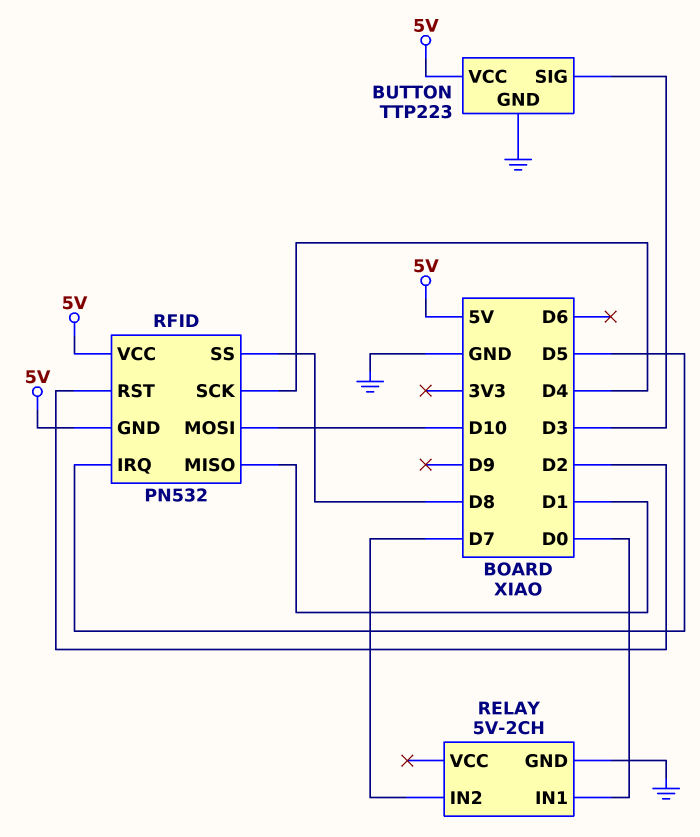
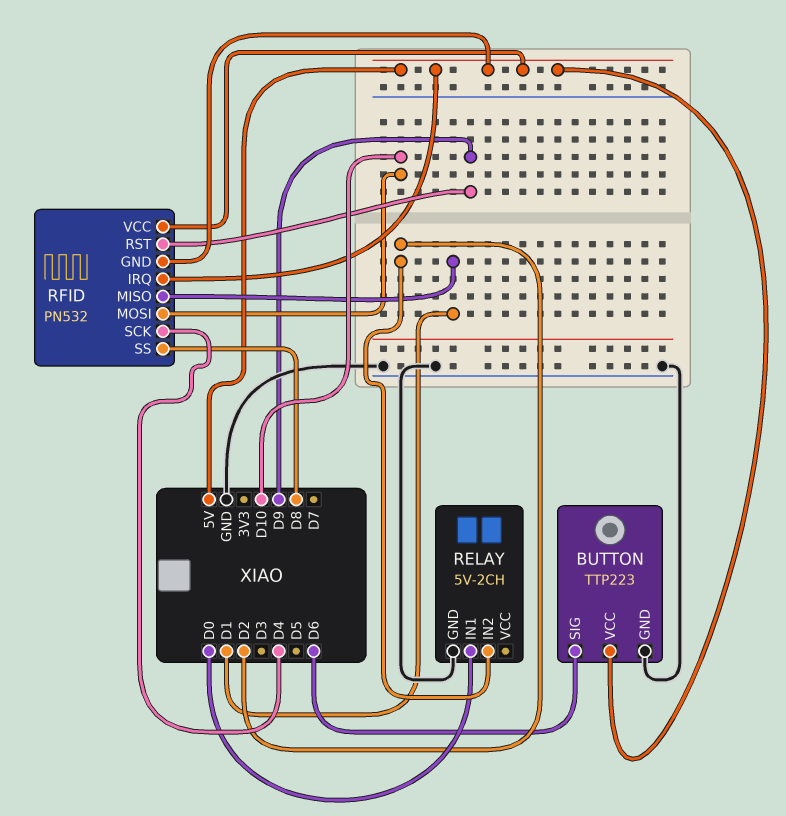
BUTTON pin SIG: D3 -> D6
RELAY pin IN2: D7 -> D2
RFID pin IRQ: D5 -> 5V
RFID pin RST: D2 -> D9

